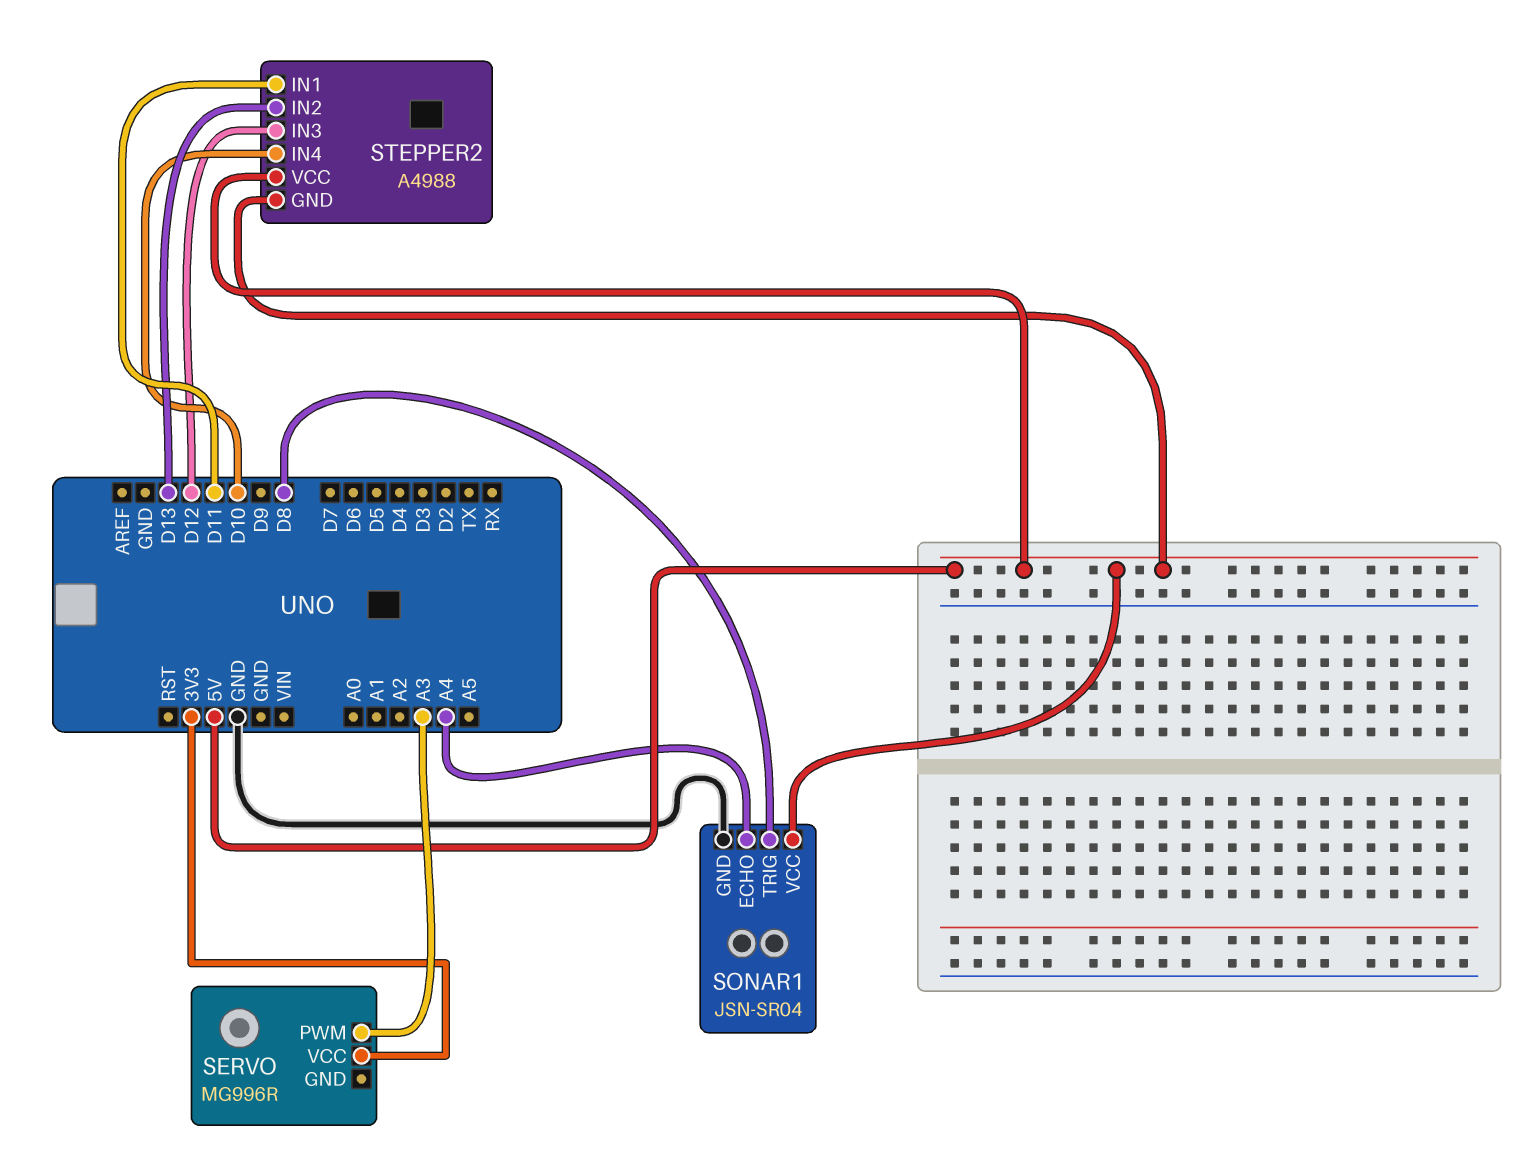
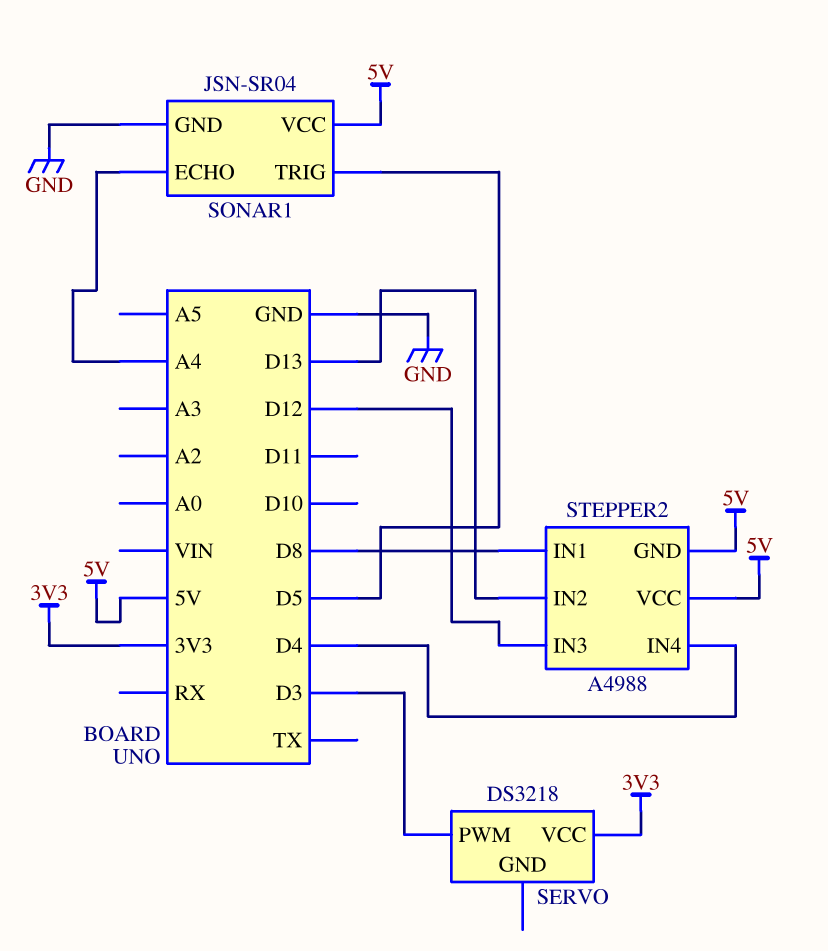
SERVO: MG996R -> DS3218
SERVO pin PWM: A3 -> D3
SONAR1 pin TRIG: D8 -> D5
STEPPER2 pin IN1: D11 -> D8
STEPPER2 pin IN4: D10 -> D4

